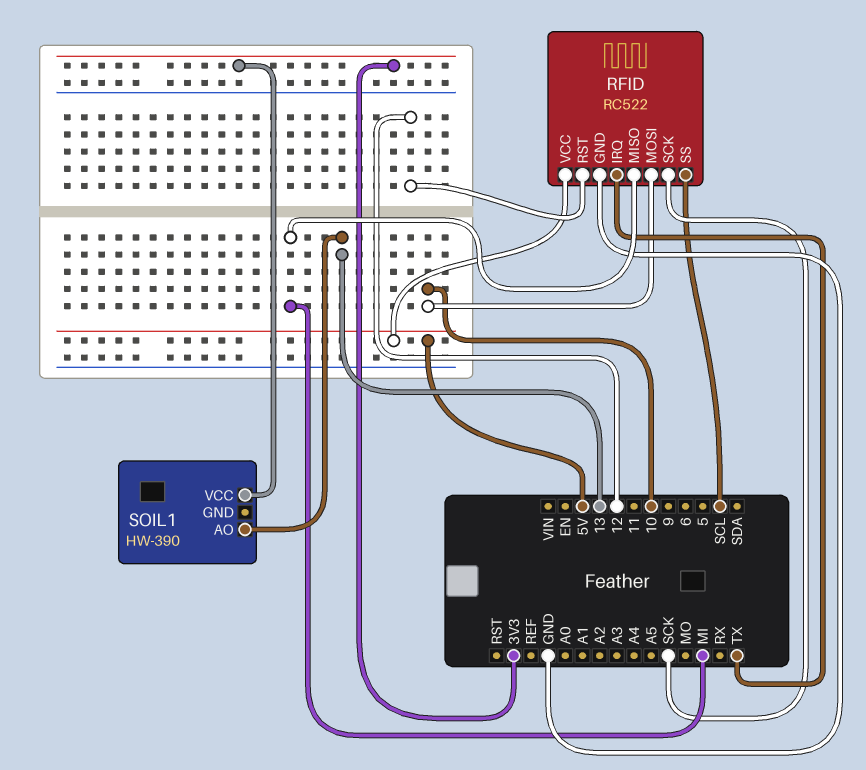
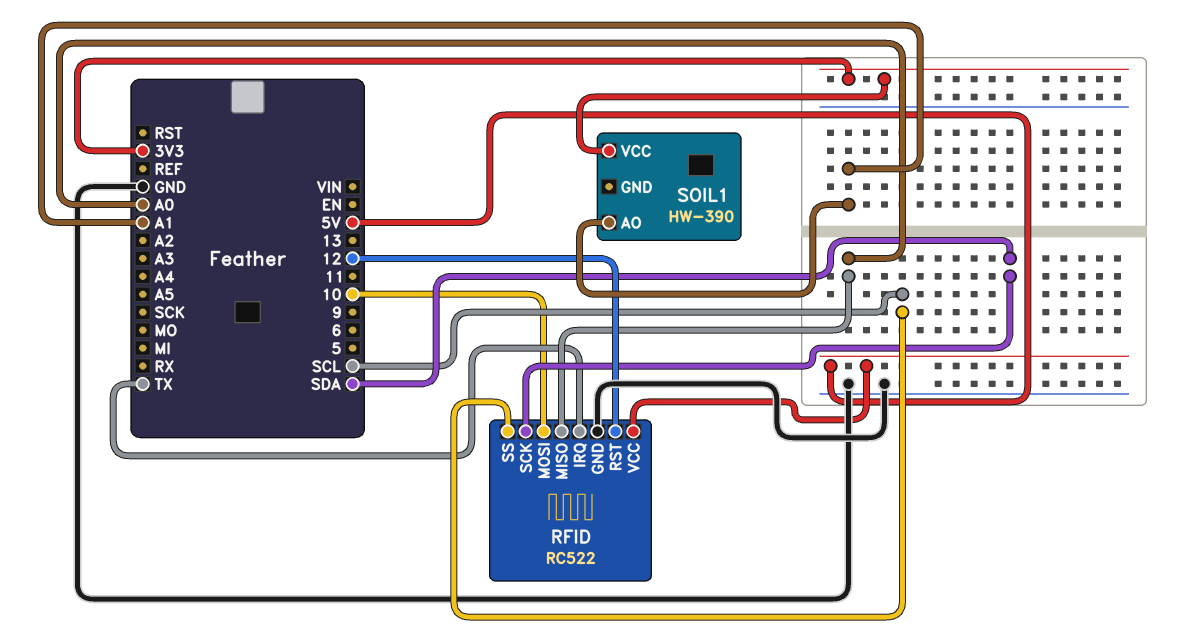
RFID pin MISO: MI -> A0
RFID pin SCK: SCK -> SDA
SOIL1 pin AO: 13 -> A1

